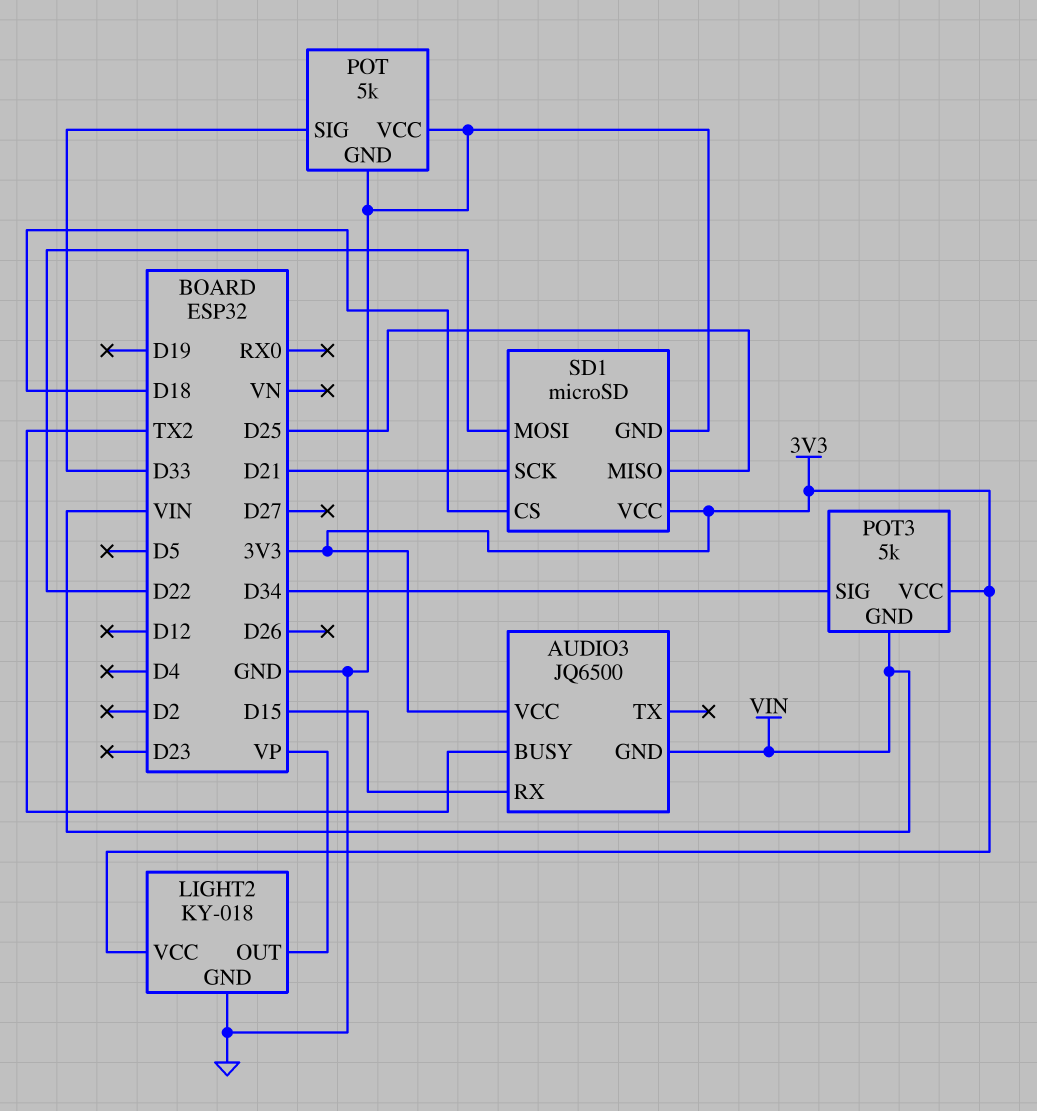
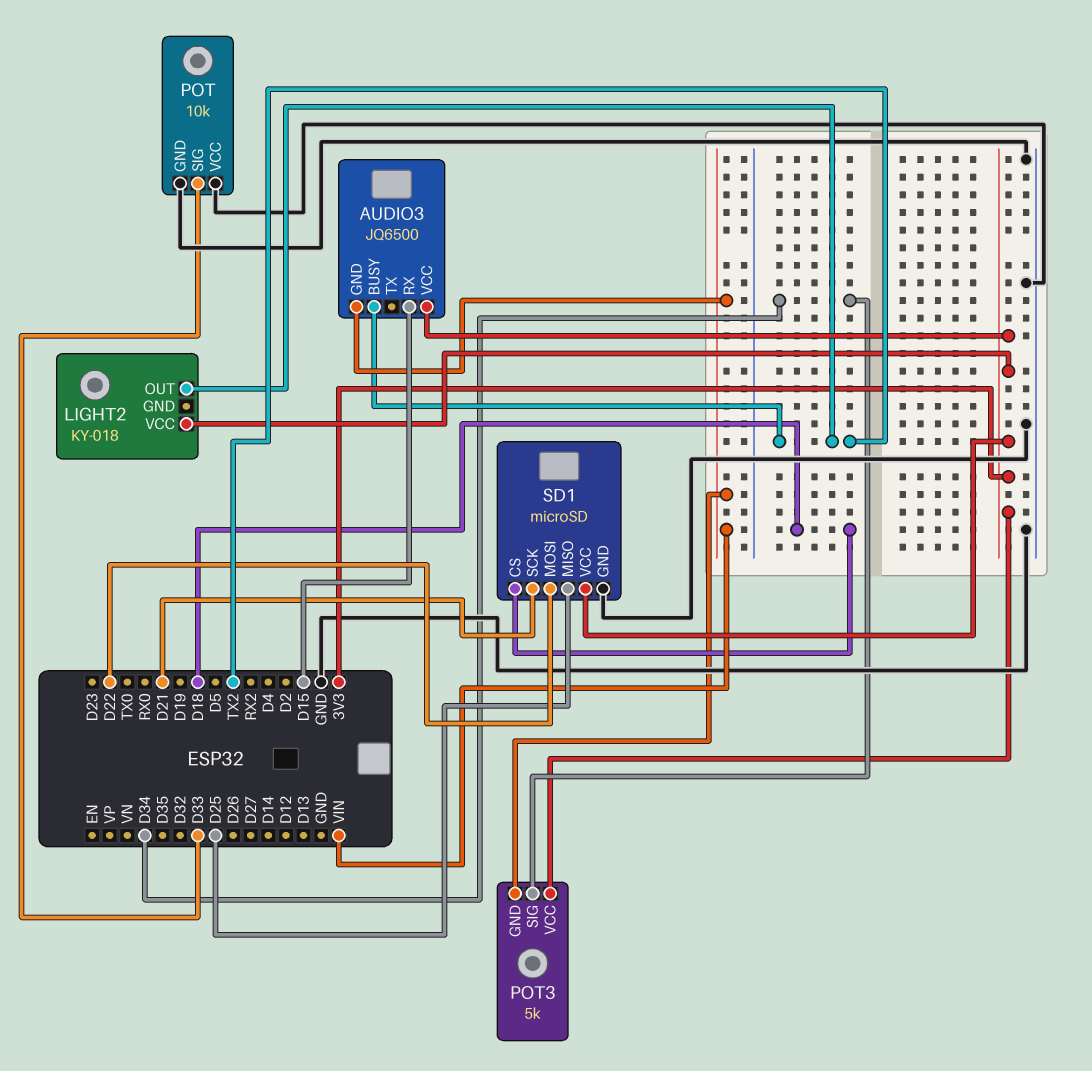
LIGHT2 pin GND: GND -> none
LIGHT2 pin OUT: VP -> TX2
POT: 5k -> 10k

